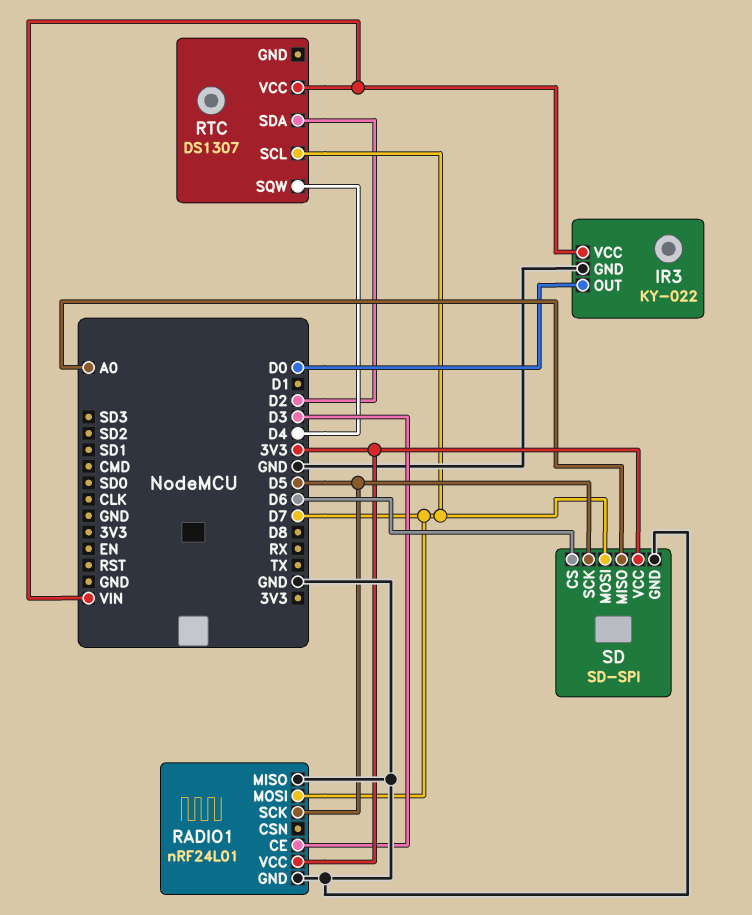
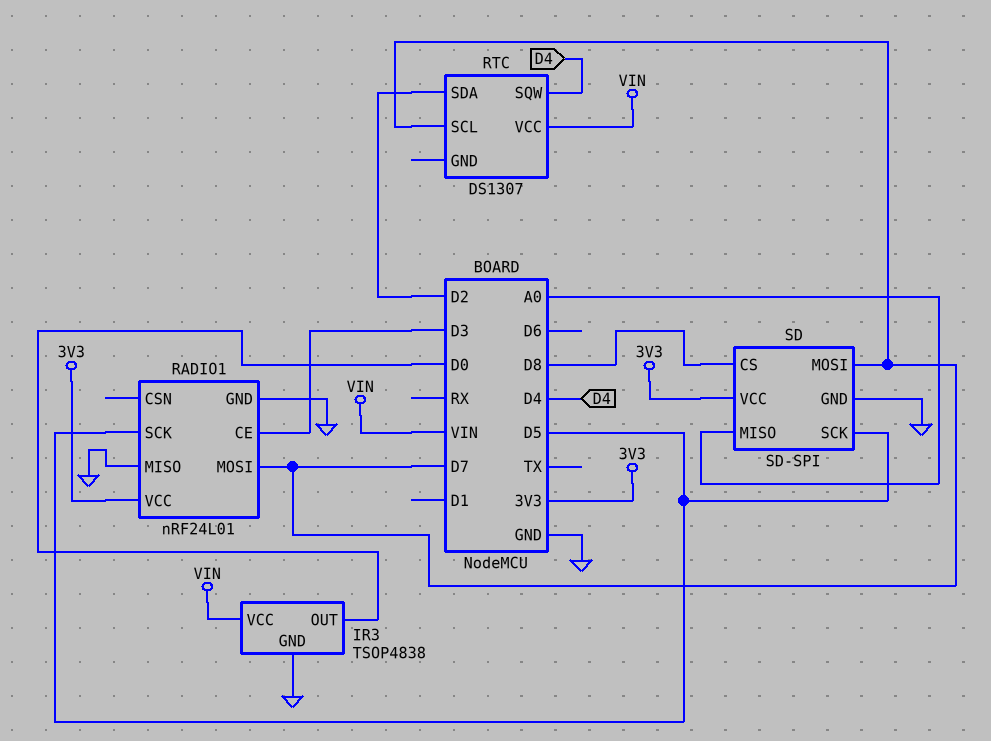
IR3: KY-022 -> TSOP4838
SD pin CS: D6 -> D8

